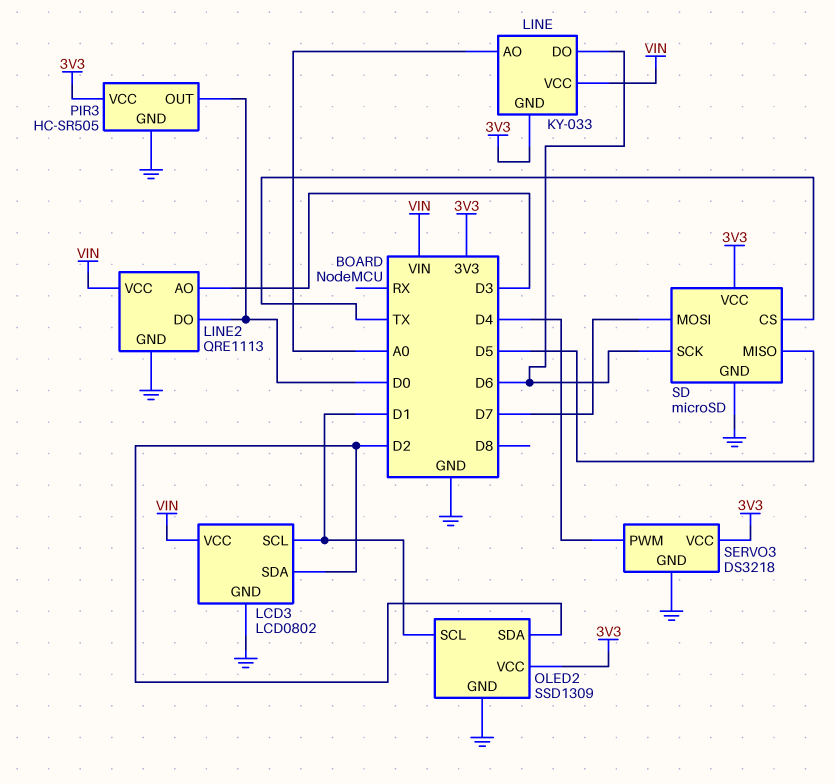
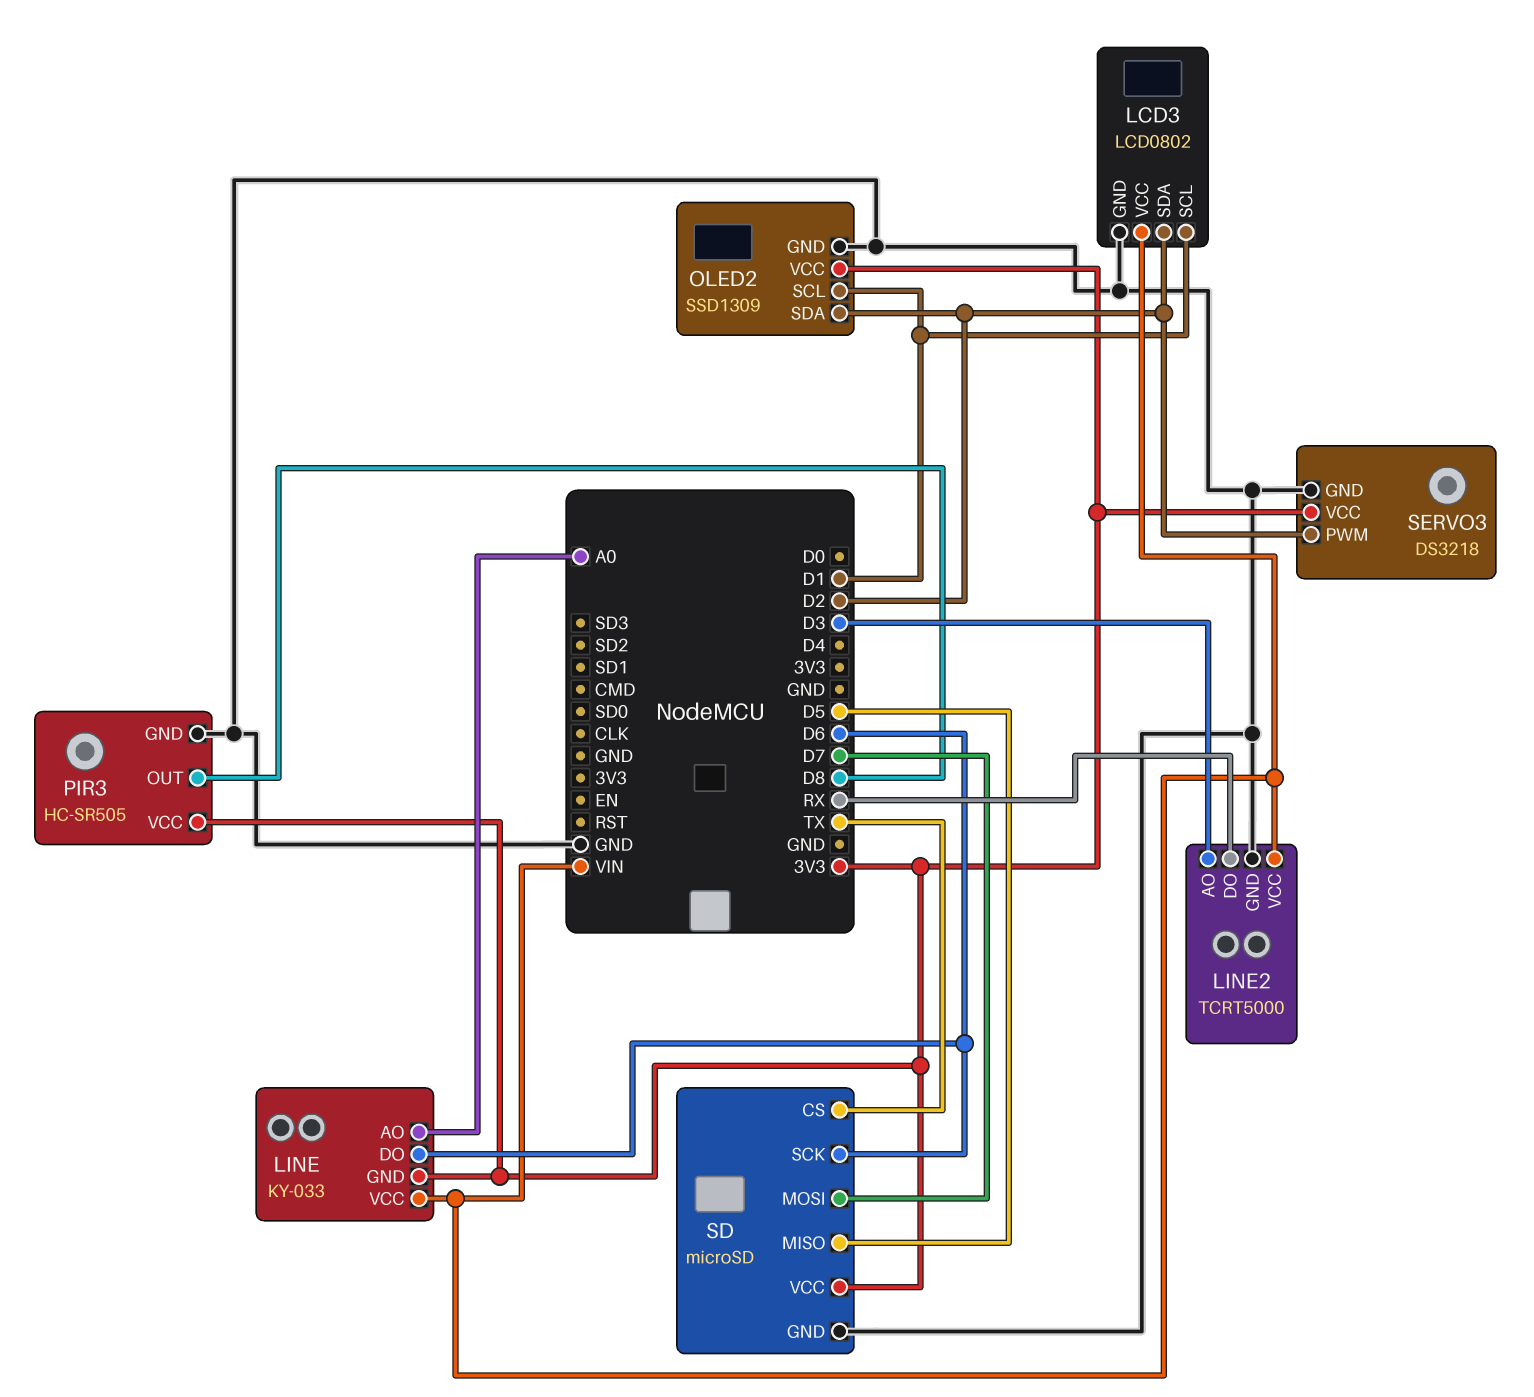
LINE2: QRE1113 -> TCRT5000
LINE2 pin DO: D0 -> RX
PIR3 pin OUT: D0 -> D8
SERVO3 pin PWM: D4 -> D2

